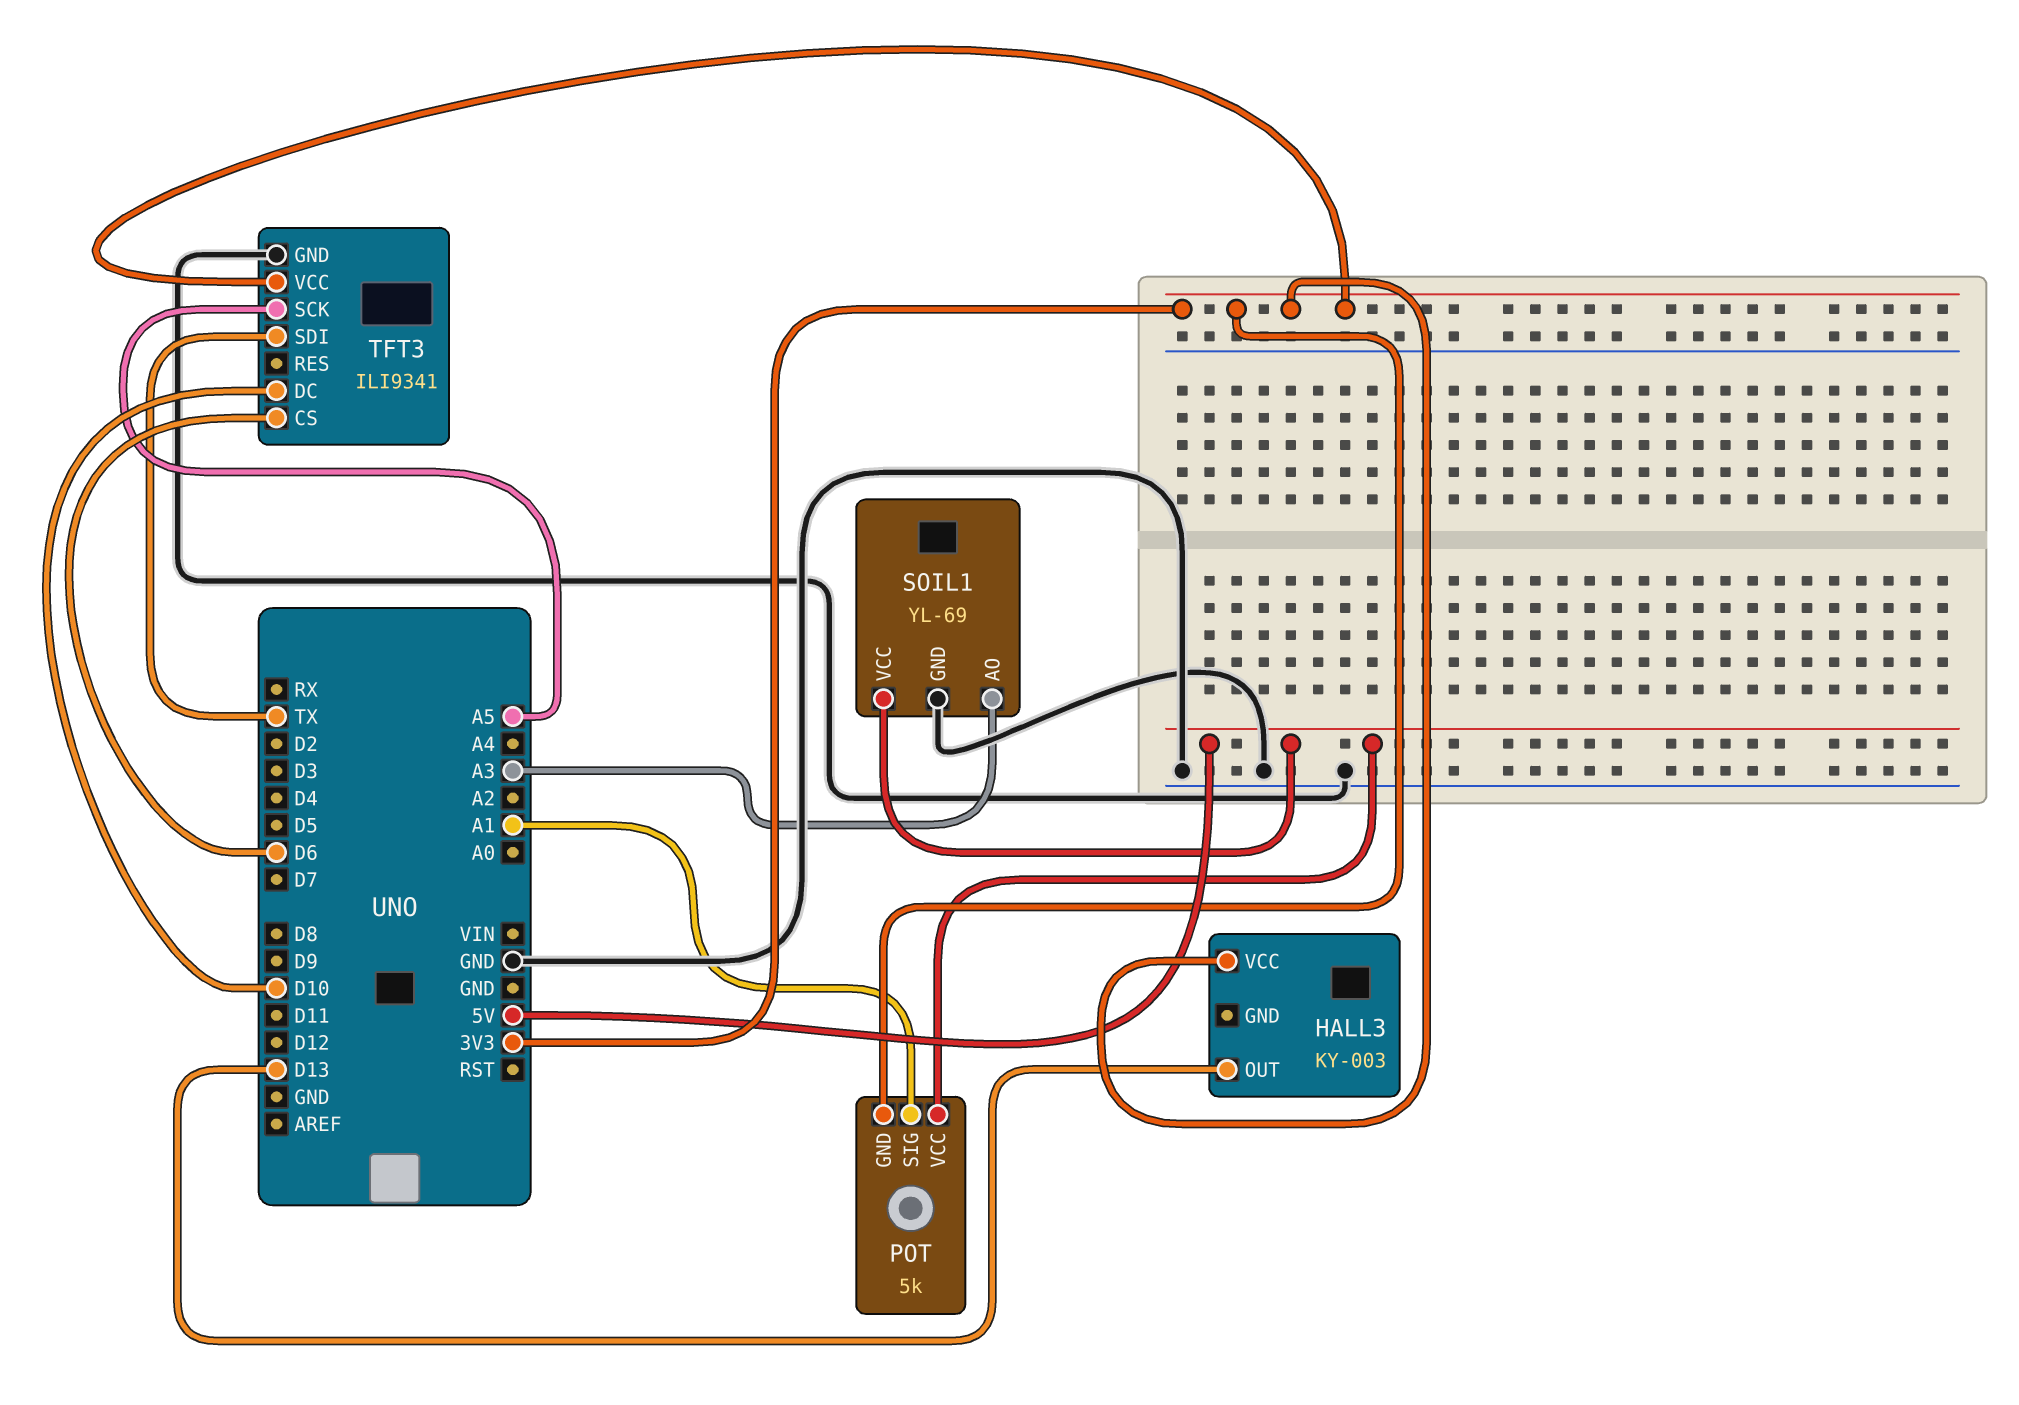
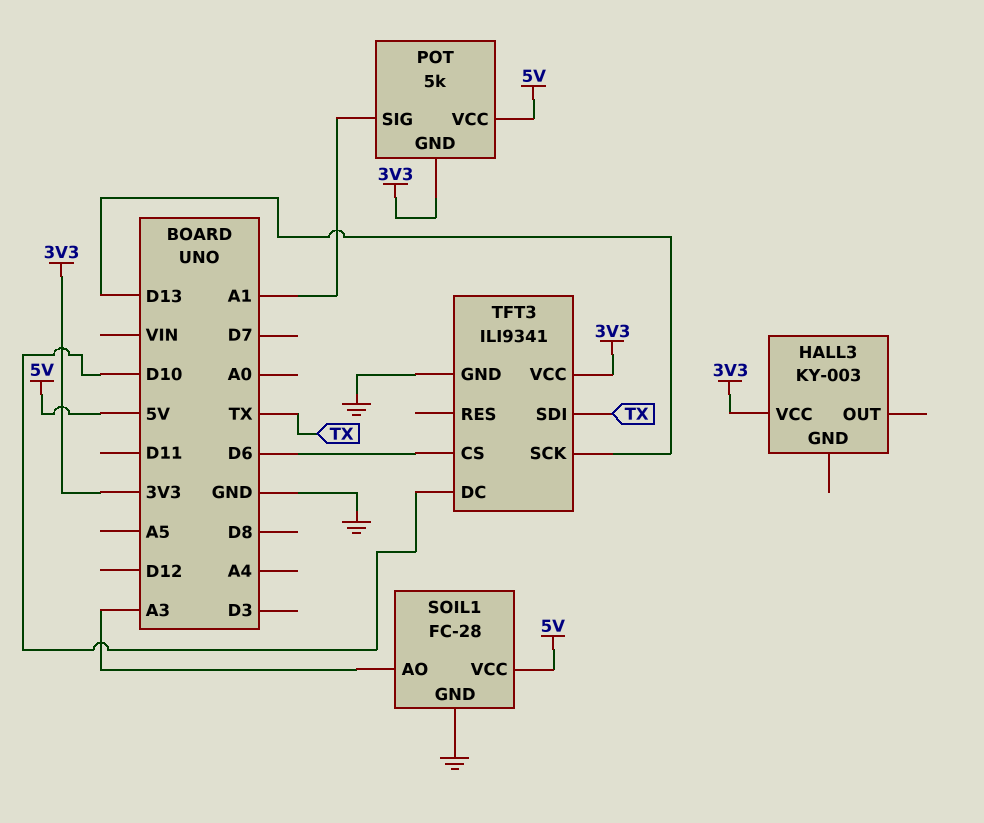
HALL3 pin OUT: D13 -> none
SOIL1: YL-69 -> FC-28
TFT3 pin SCK: A5 -> D13

